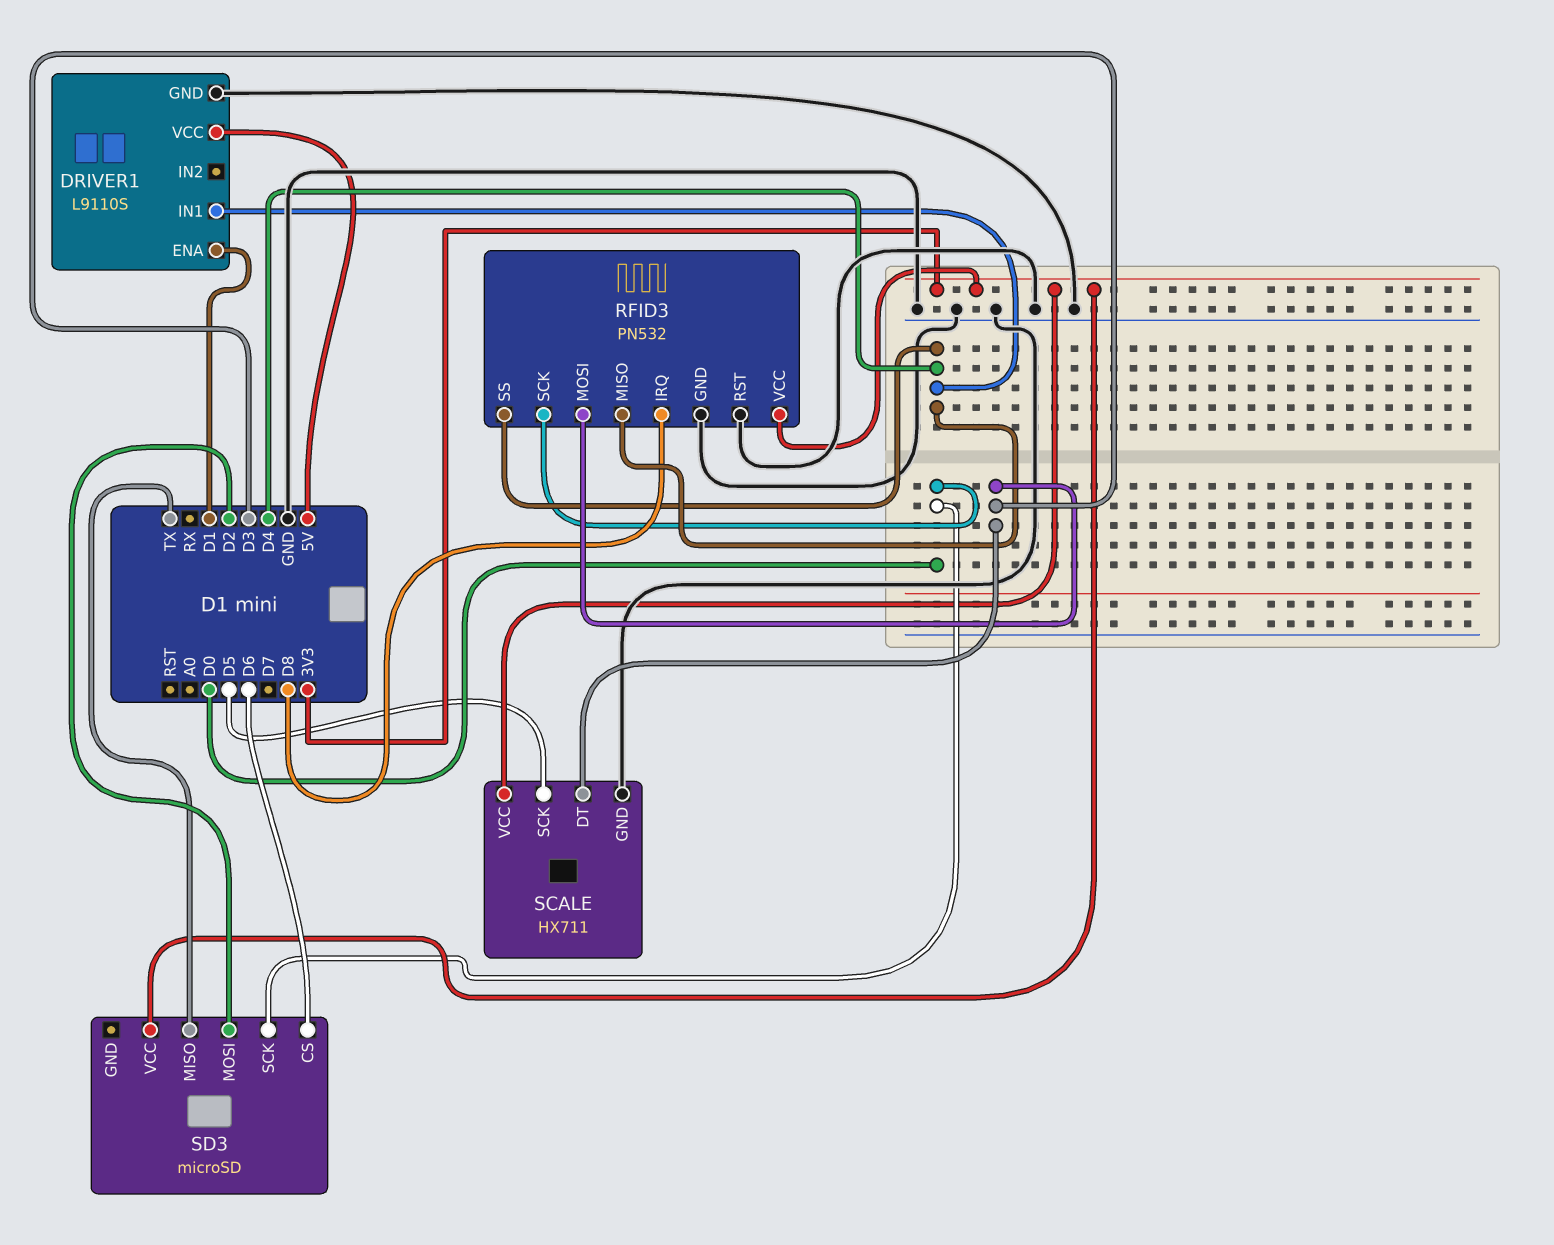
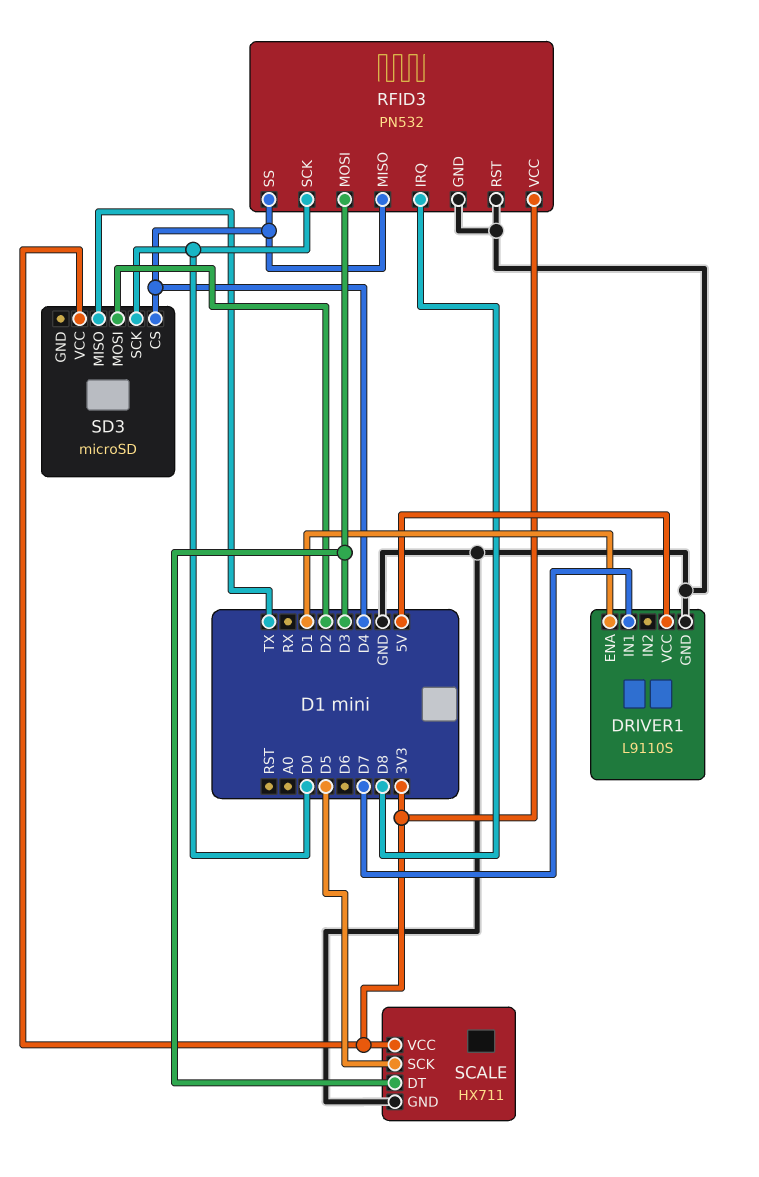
DRIVER1 pin IN1: D4 -> D7
SD3 pin CS: D6 -> D4

